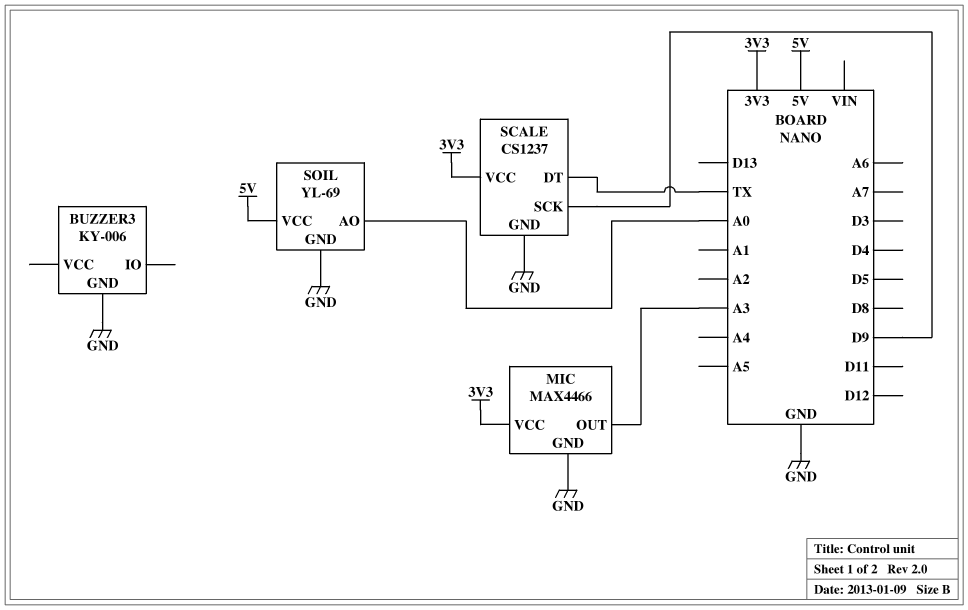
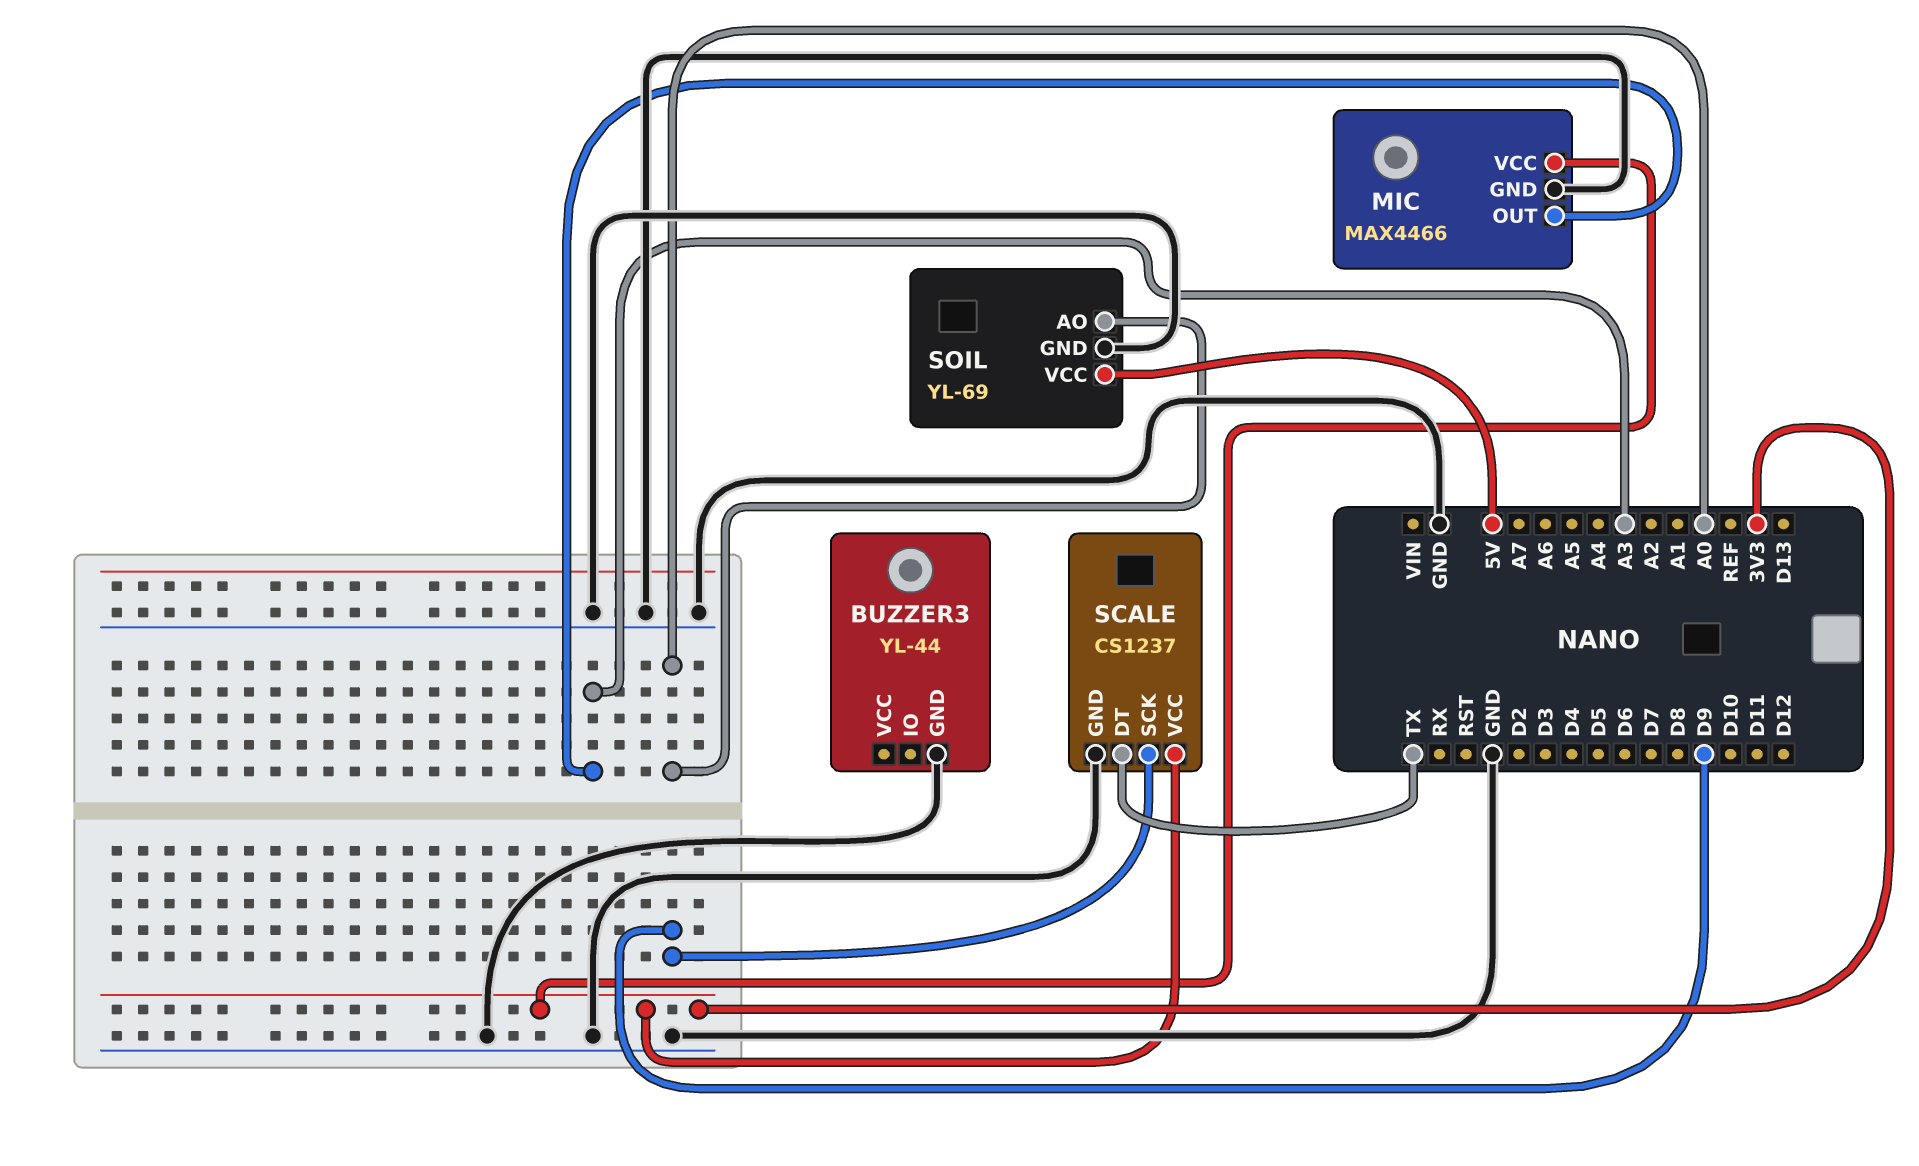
BUZZER3: KY-006 -> YL-44

